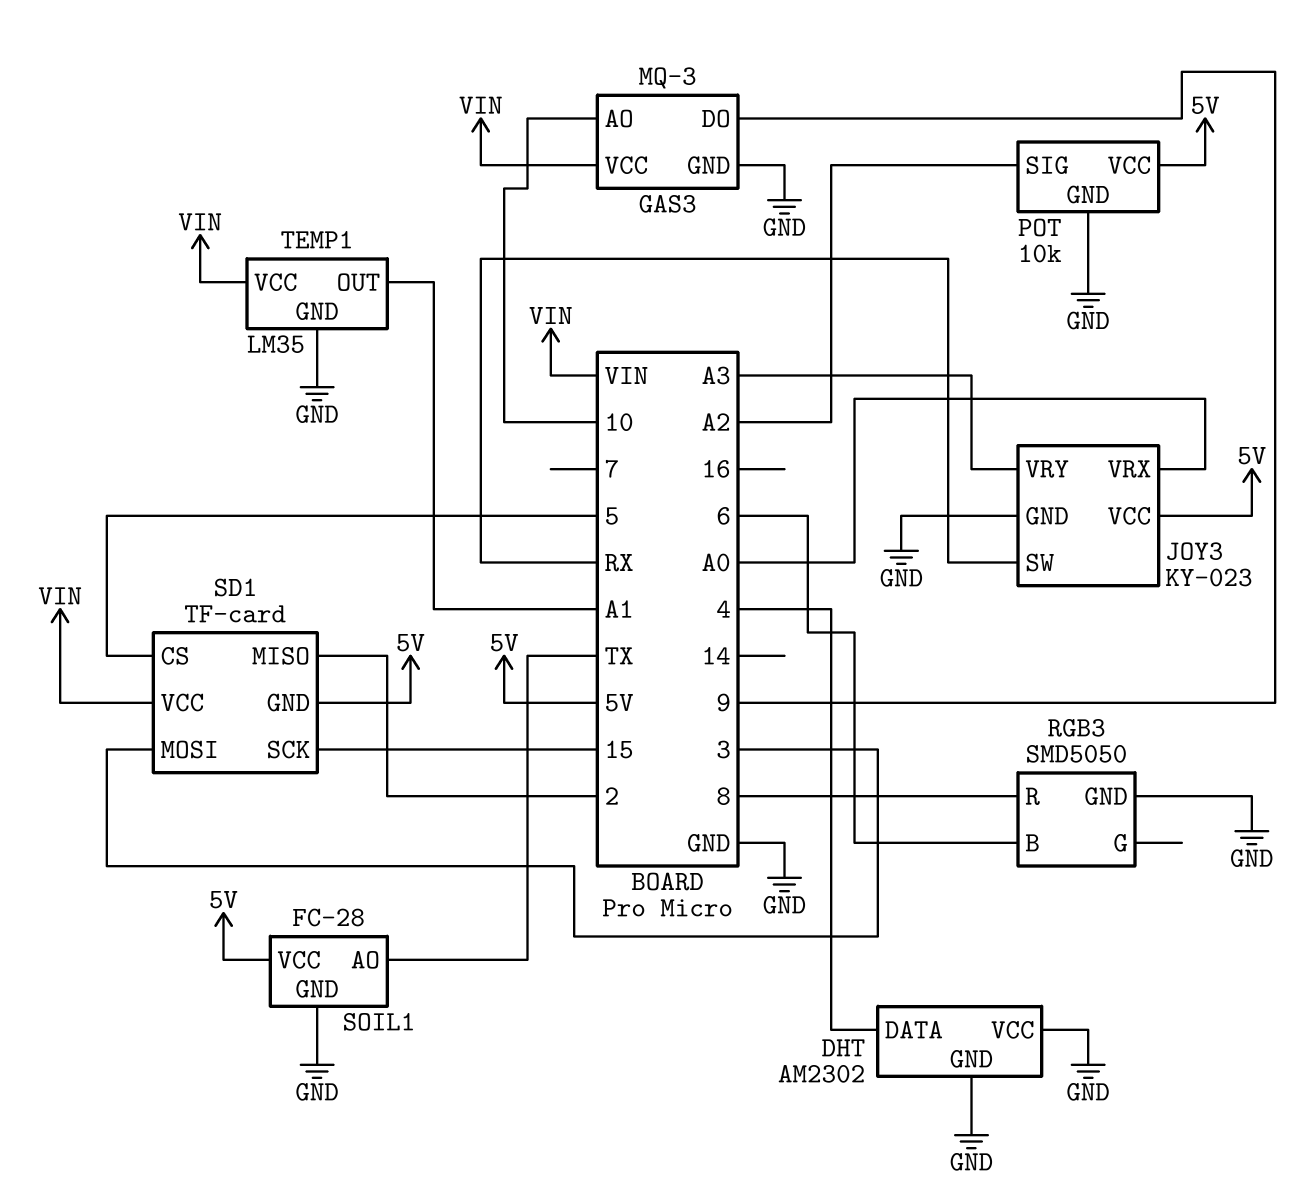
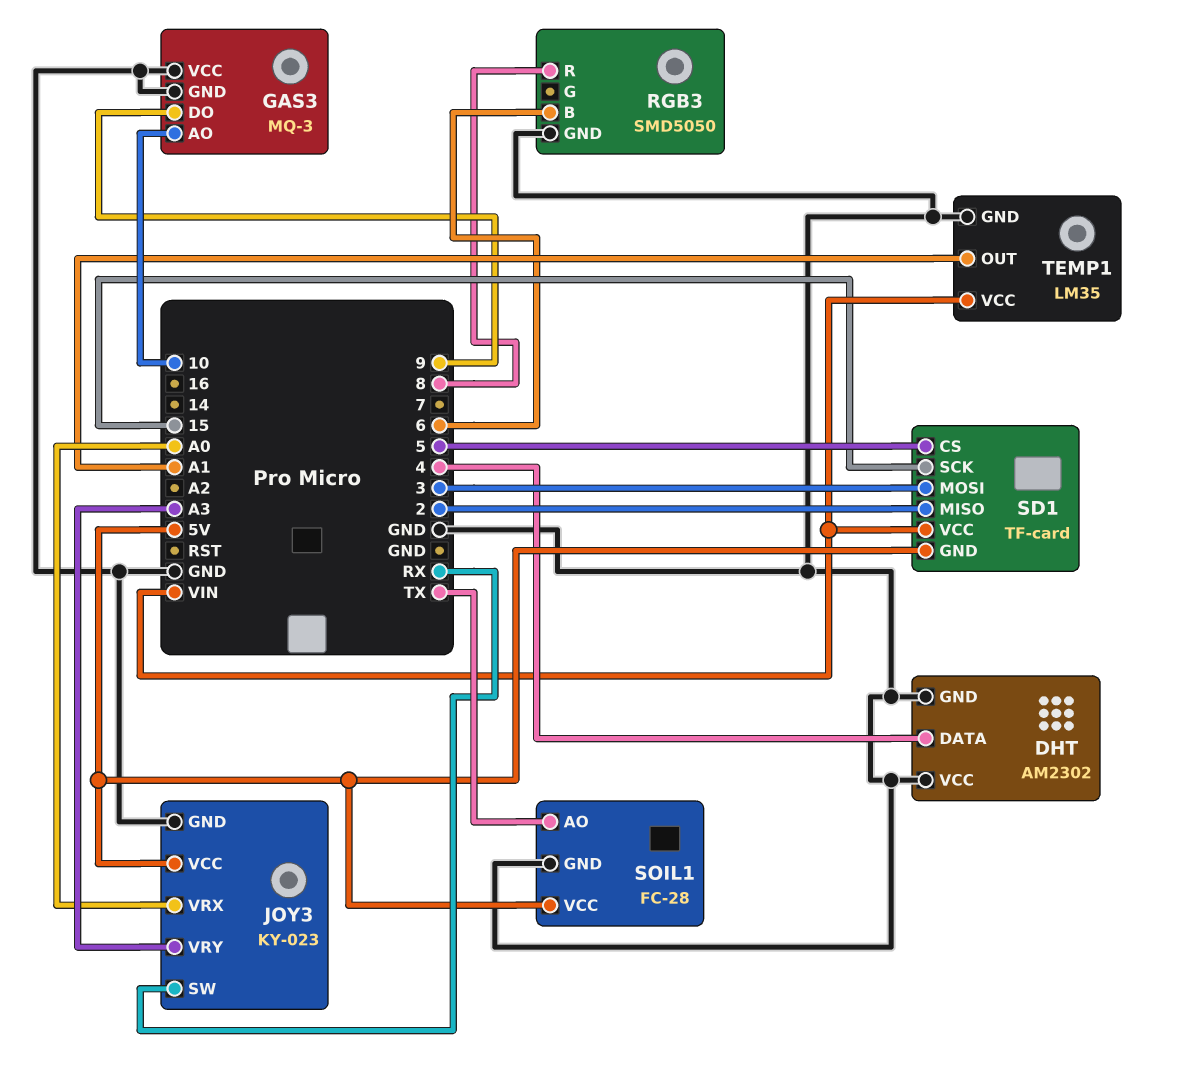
GAS3 pin VCC: VIN -> GND
POT: 10k -> none
POT pin GND: GND -> none
POT pin SIG: A2 -> none
POT pin VCC: 5V -> none

